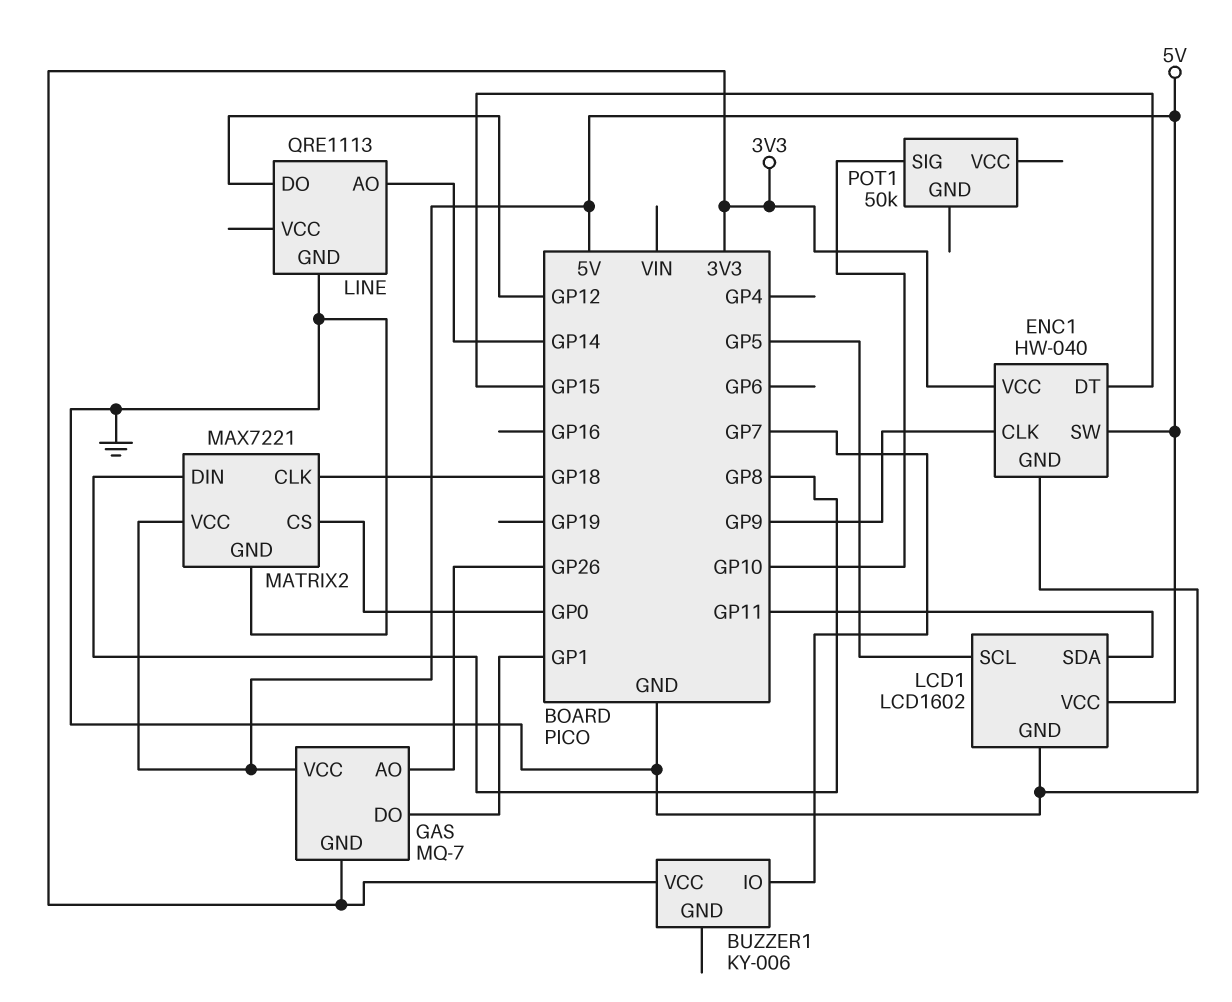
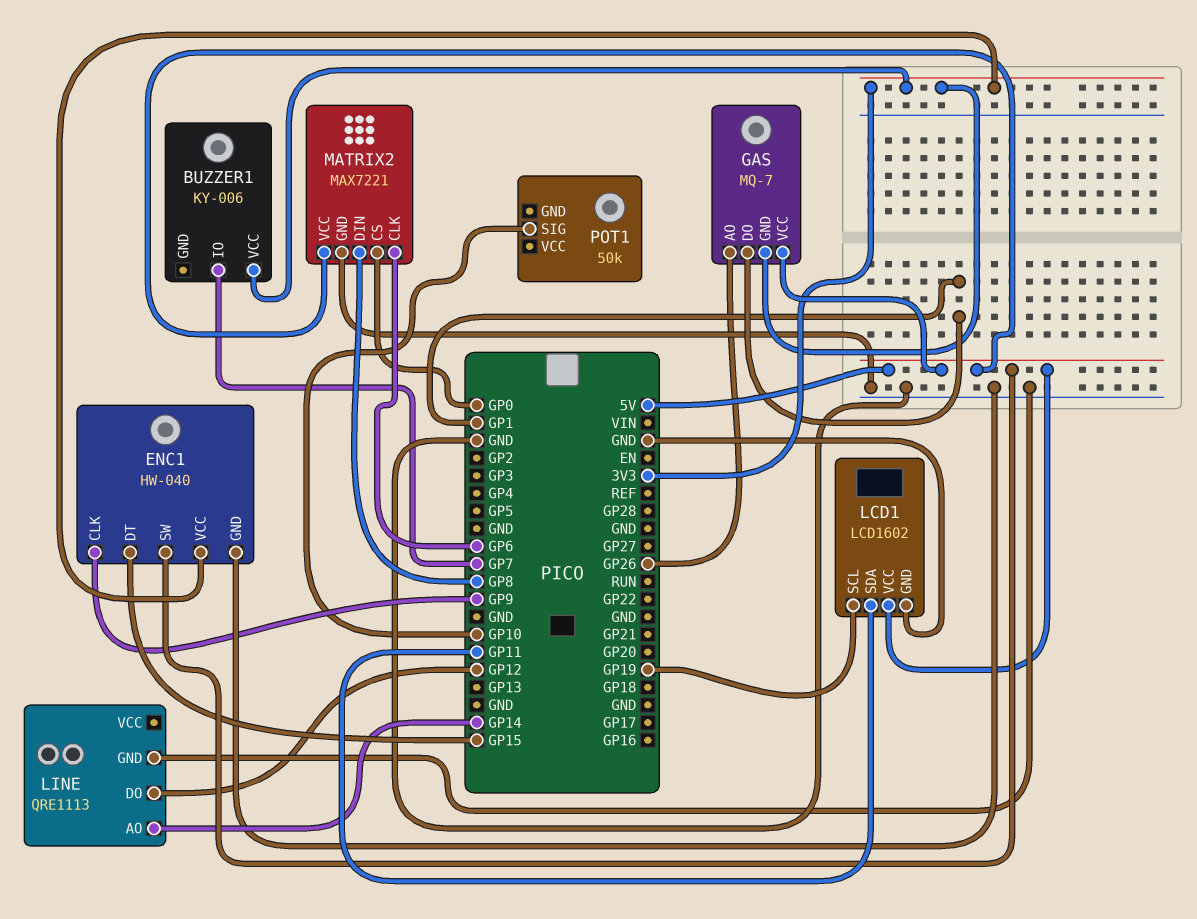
LCD1 pin SCL: GP5 -> GP19
MATRIX2 pin CLK: GP18 -> GP6

